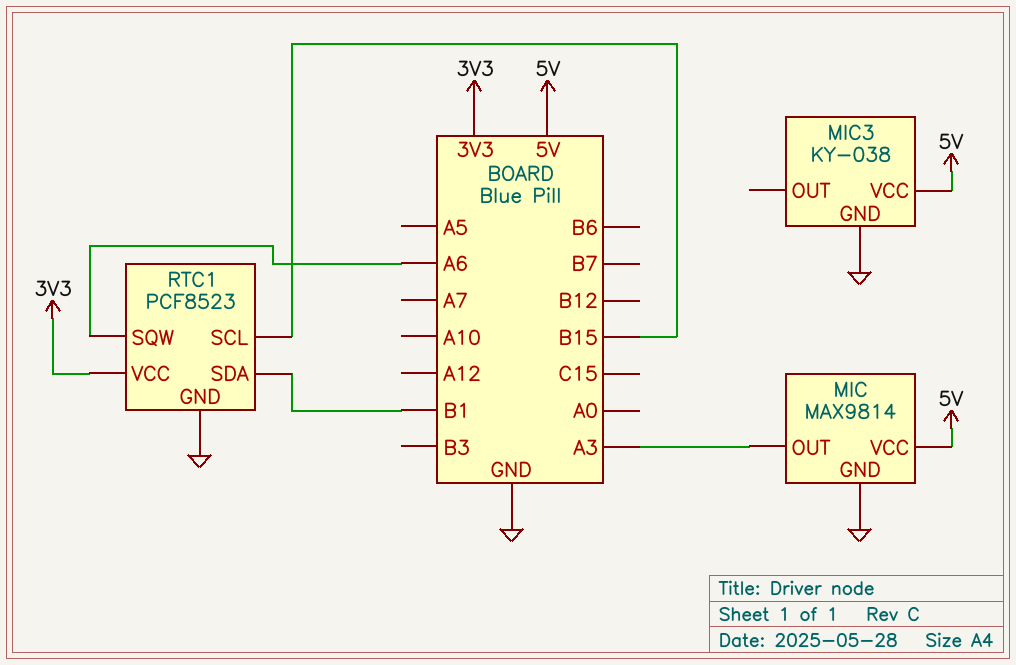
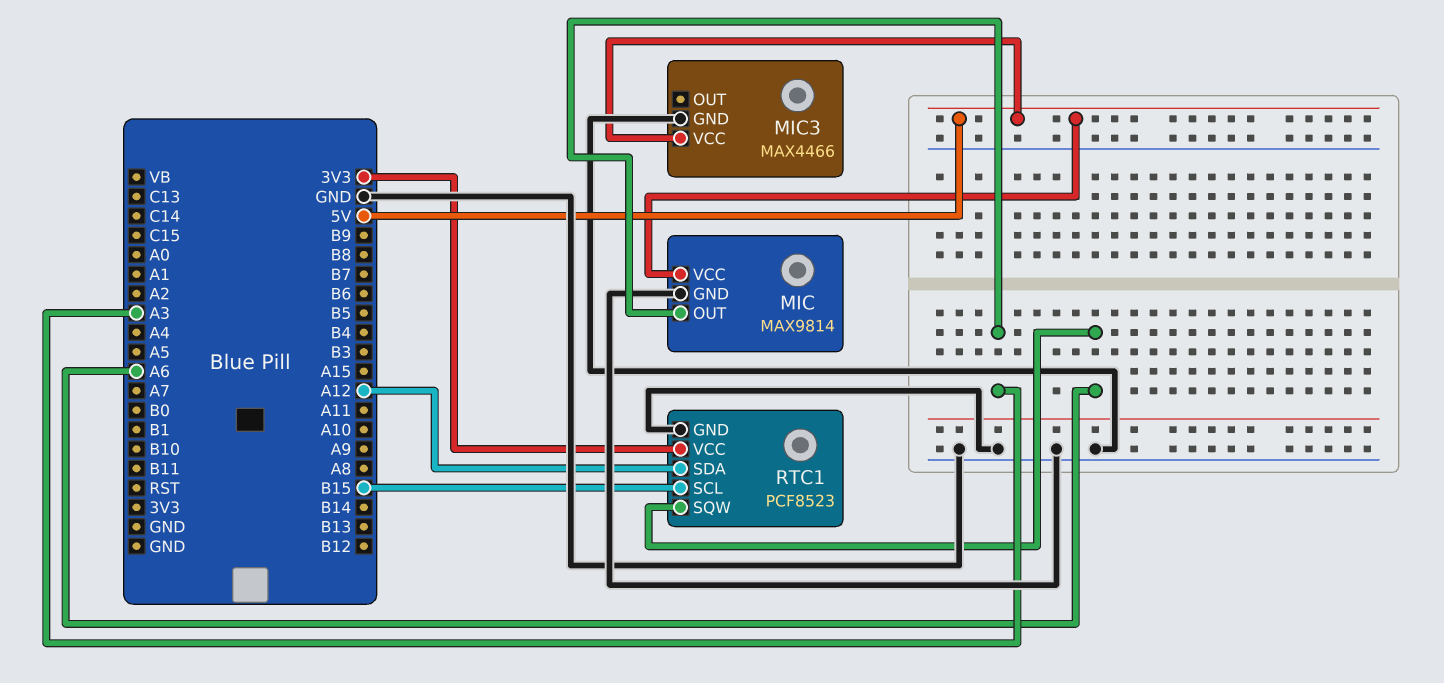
MIC3: KY-038 -> MAX4466
RTC1 pin SDA: B1 -> A12

